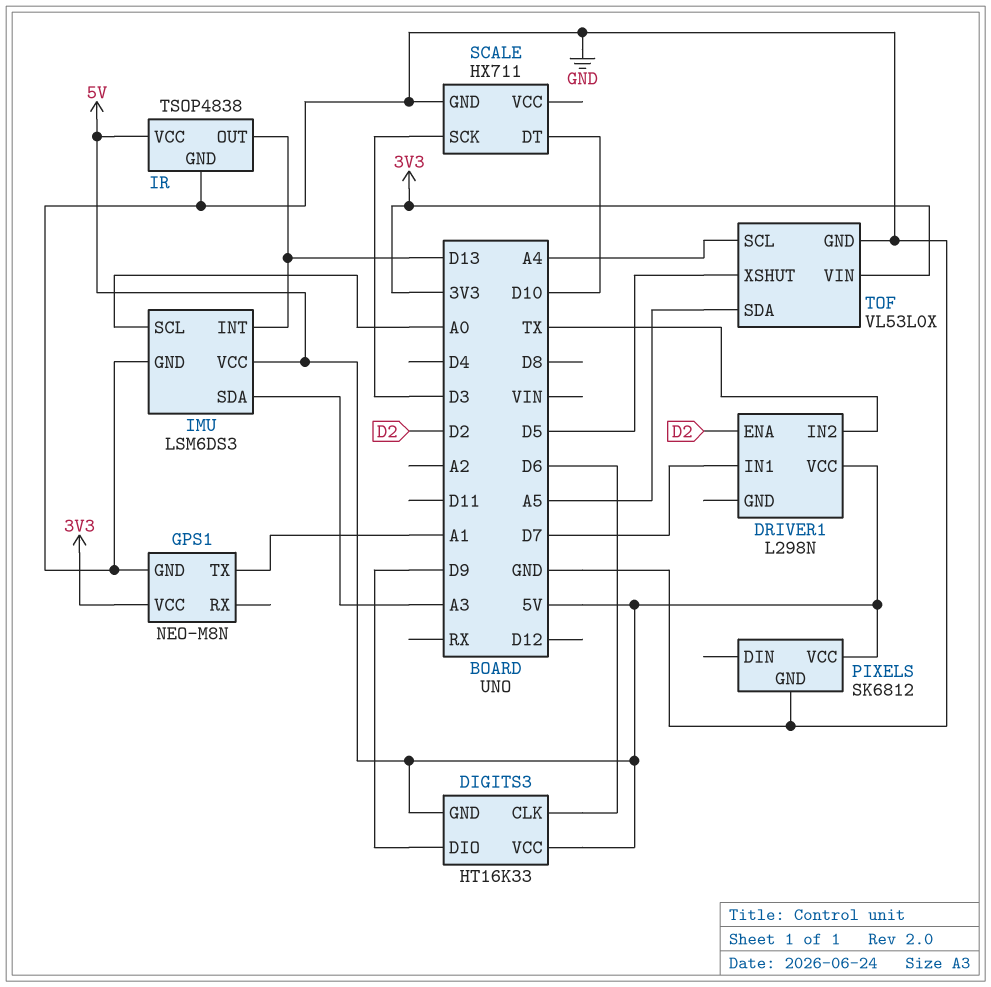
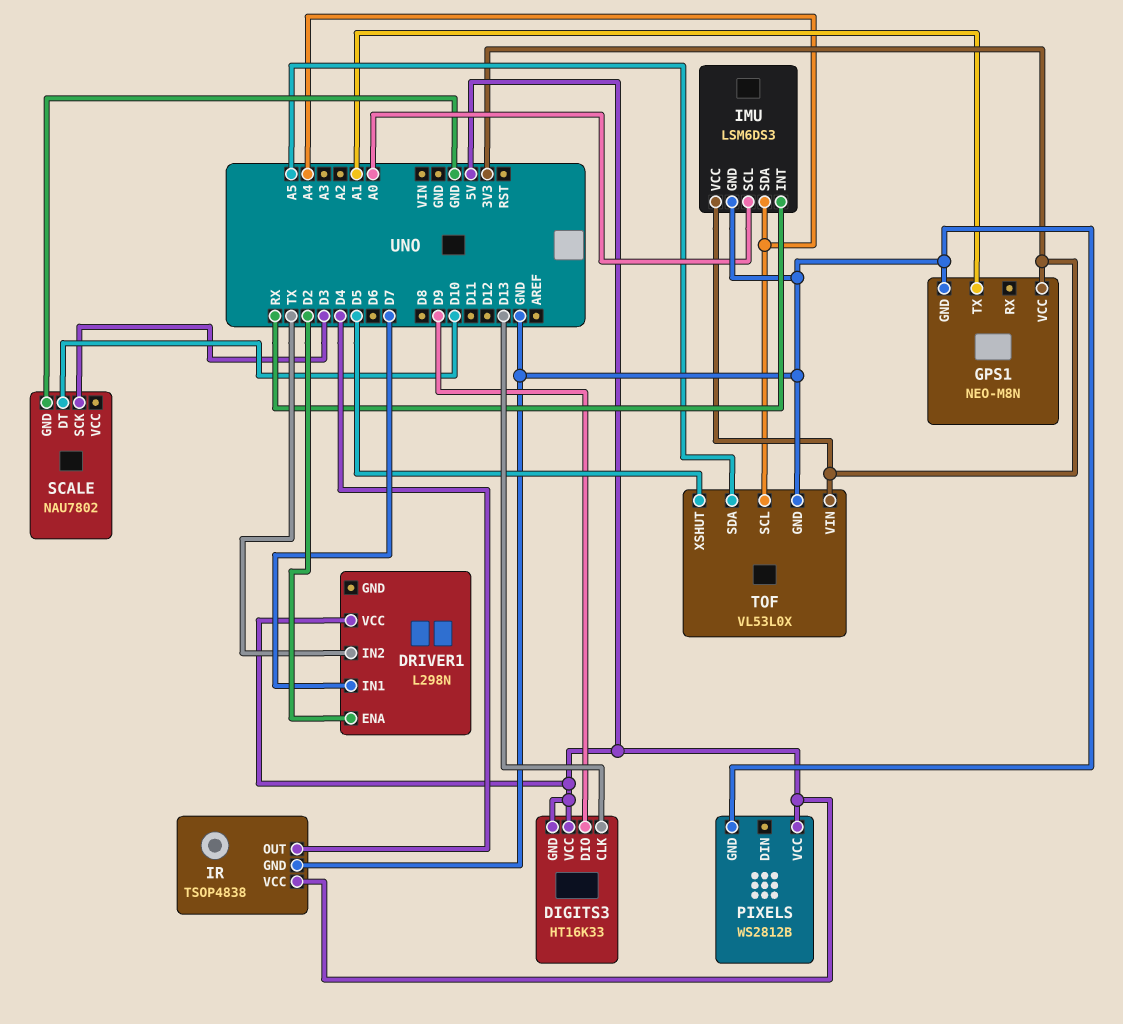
DIGITS3 pin CLK: D6 -> D13
IMU pin INT: D13 -> RX
IMU pin SDA: A3 -> A4
IMU pin VCC: 5V -> 3V3
IR pin OUT: D13 -> D4
PIXELS: SK6812 -> WS2812B
SCALE: HX711 -> NAU7802

